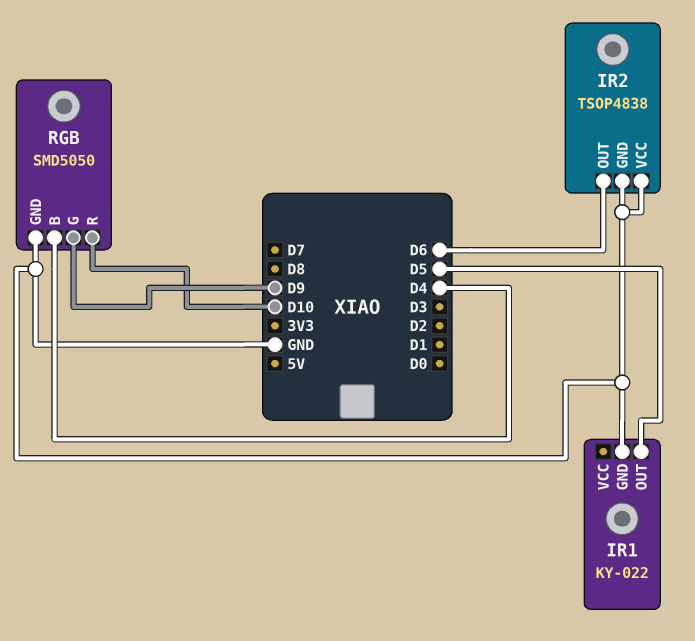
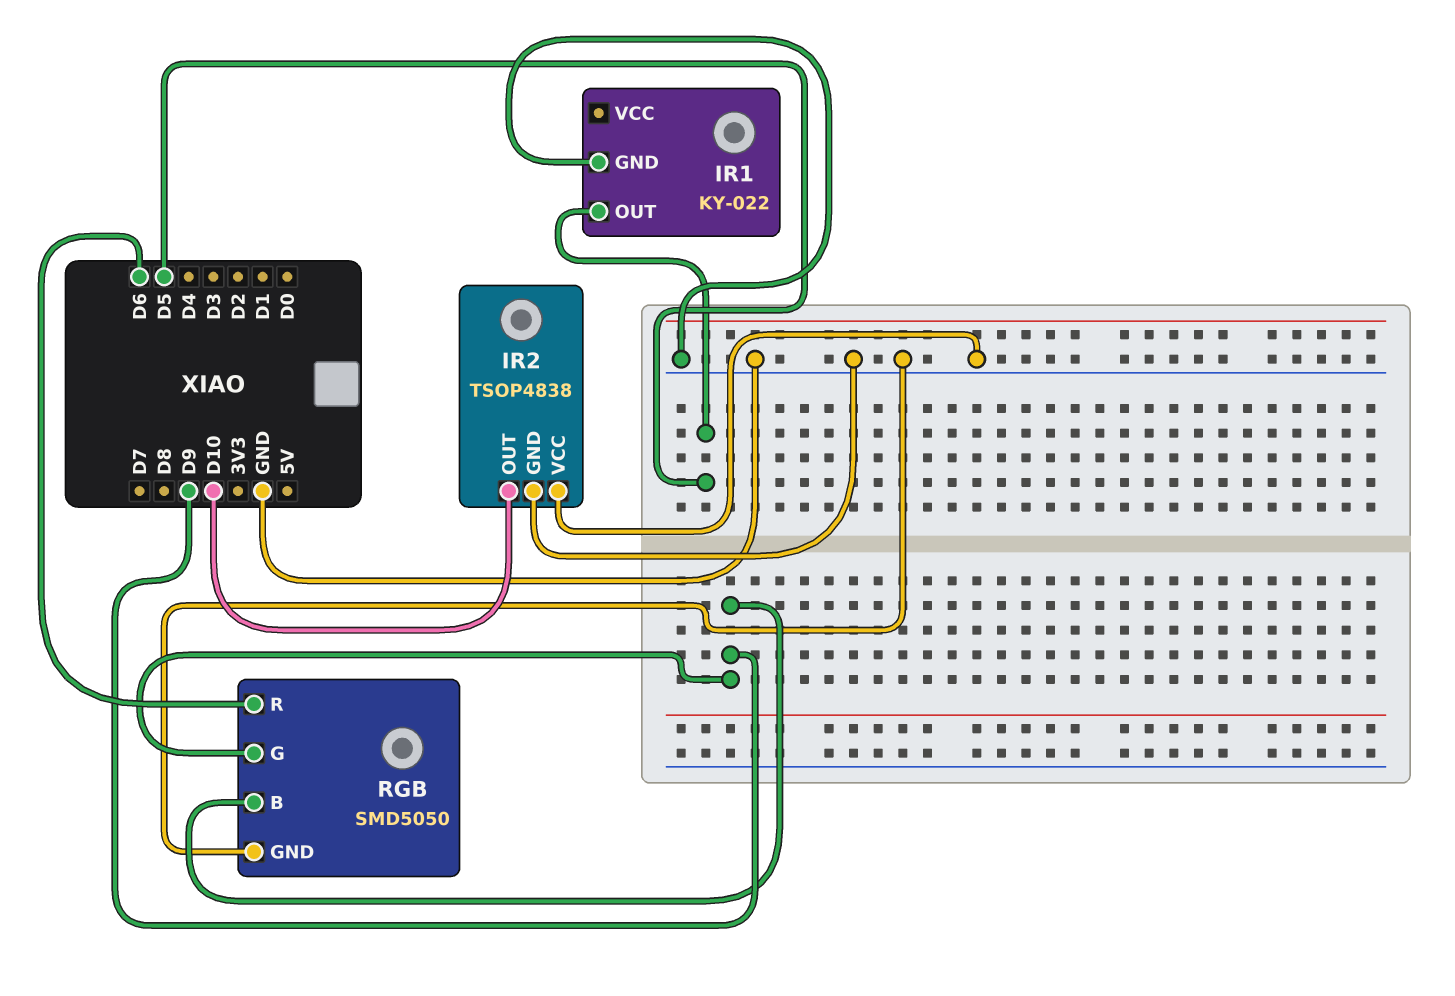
IR2 pin OUT: D6 -> D10
RGB pin B: D4 -> D9
RGB pin R: D10 -> D6

